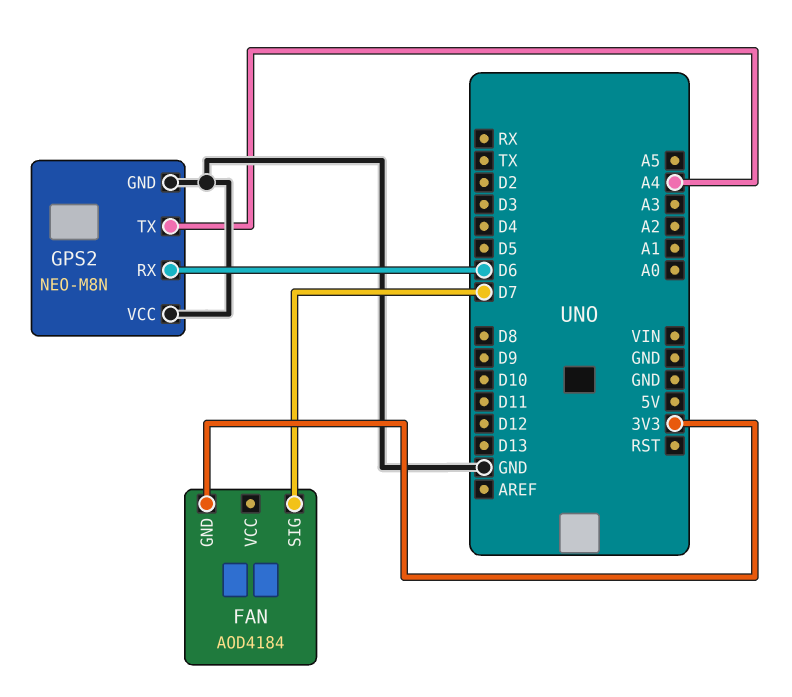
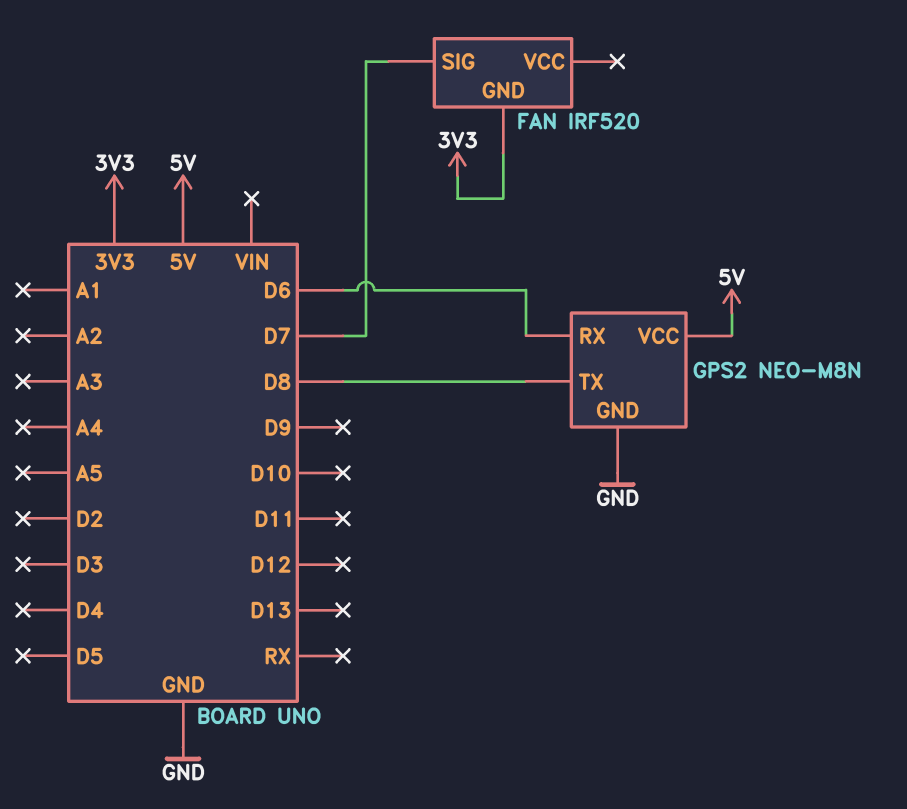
FAN: AOD4184 -> IRF520
GPS2 pin TX: A4 -> D8
GPS2 pin VCC: GND -> 5V

